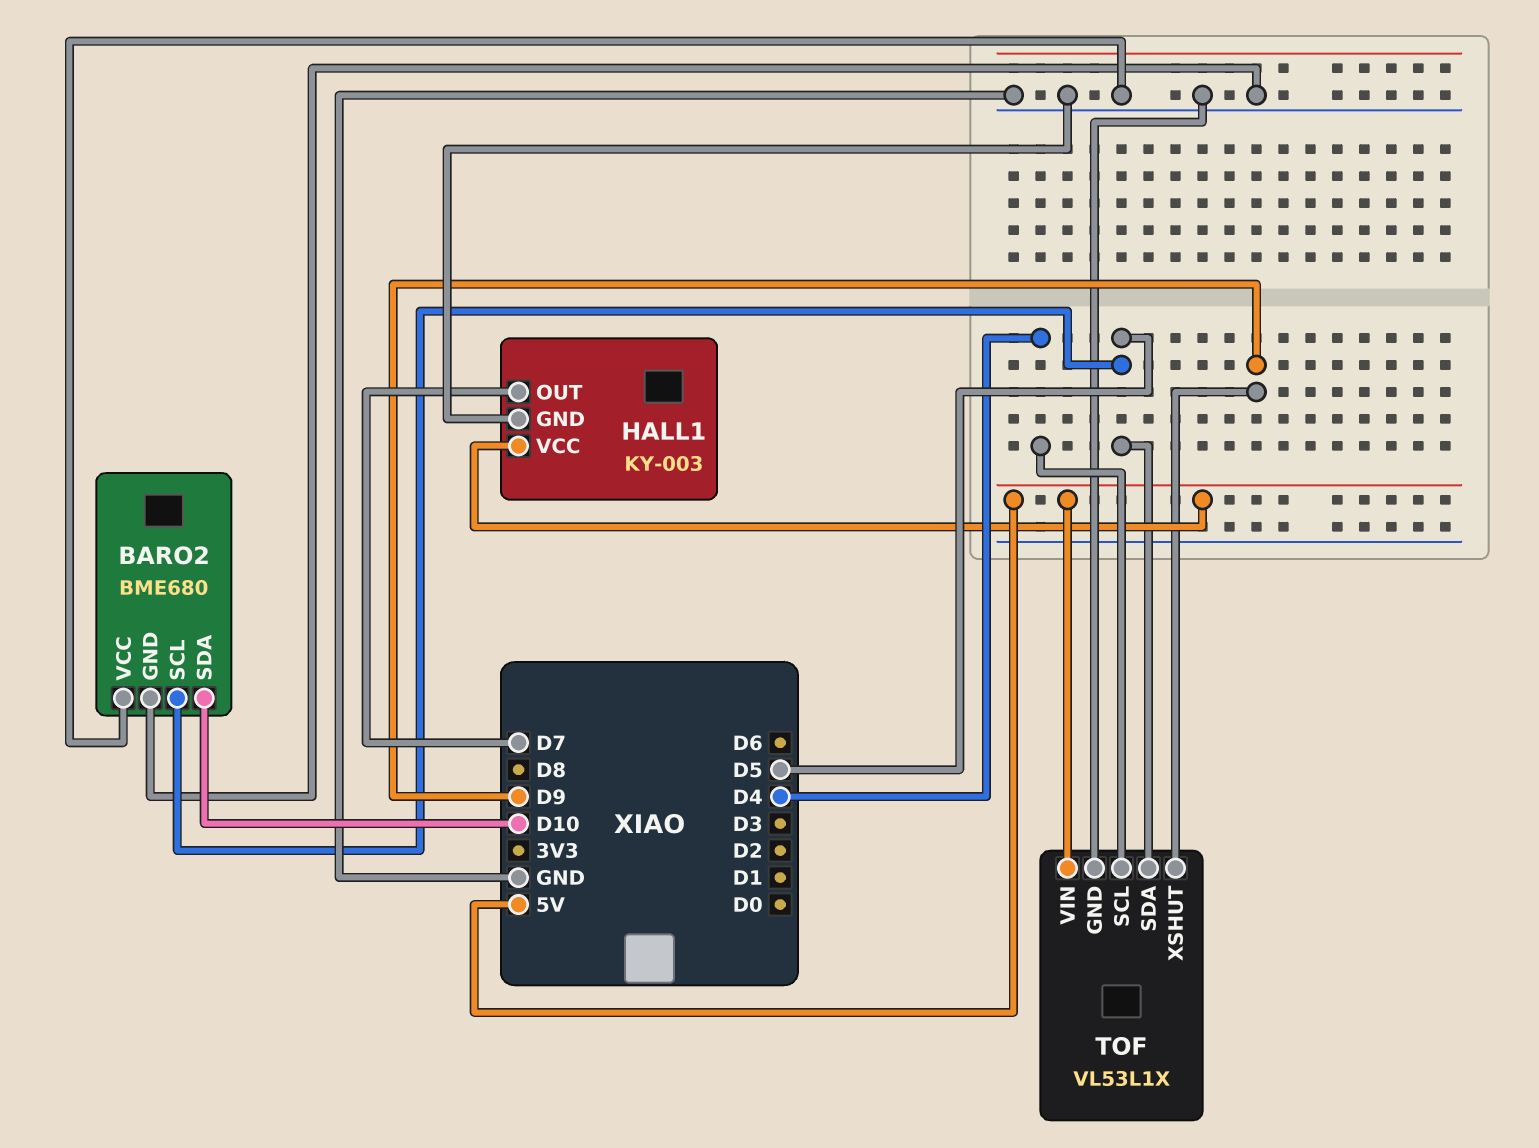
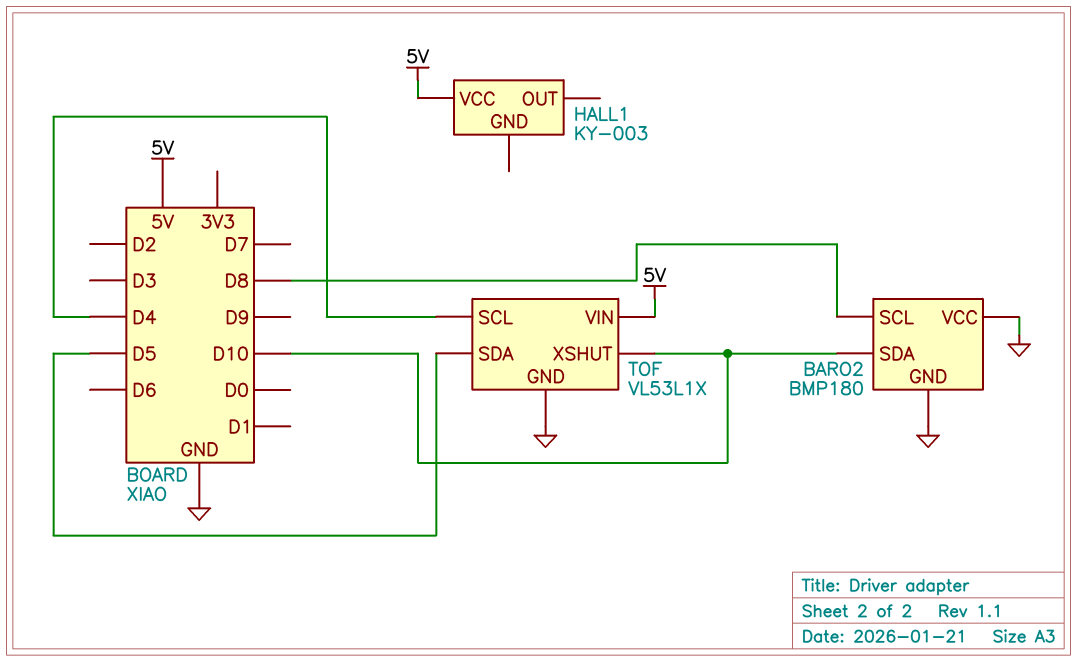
BARO2: BME680 -> BMP180
BARO2 pin SCL: D5 -> D8
HALL1 pin GND: GND -> none
HALL1 pin OUT: D7 -> none
TOF pin XSHUT: D9 -> D10

